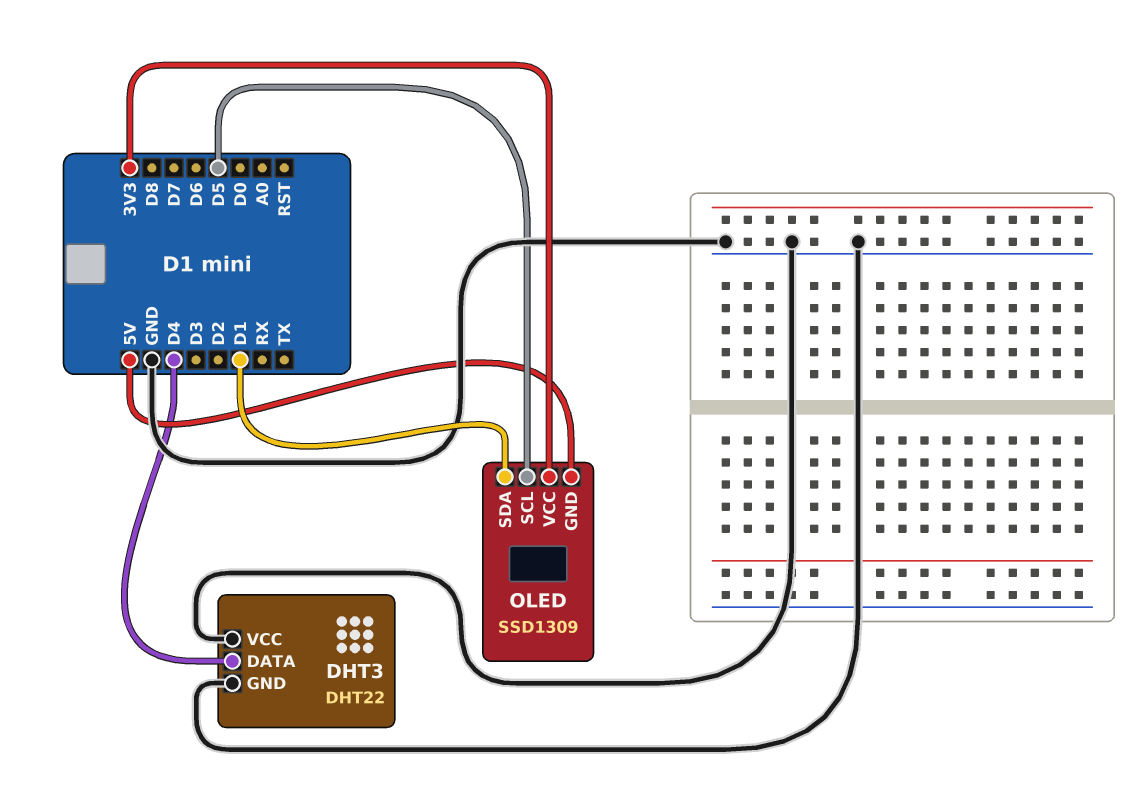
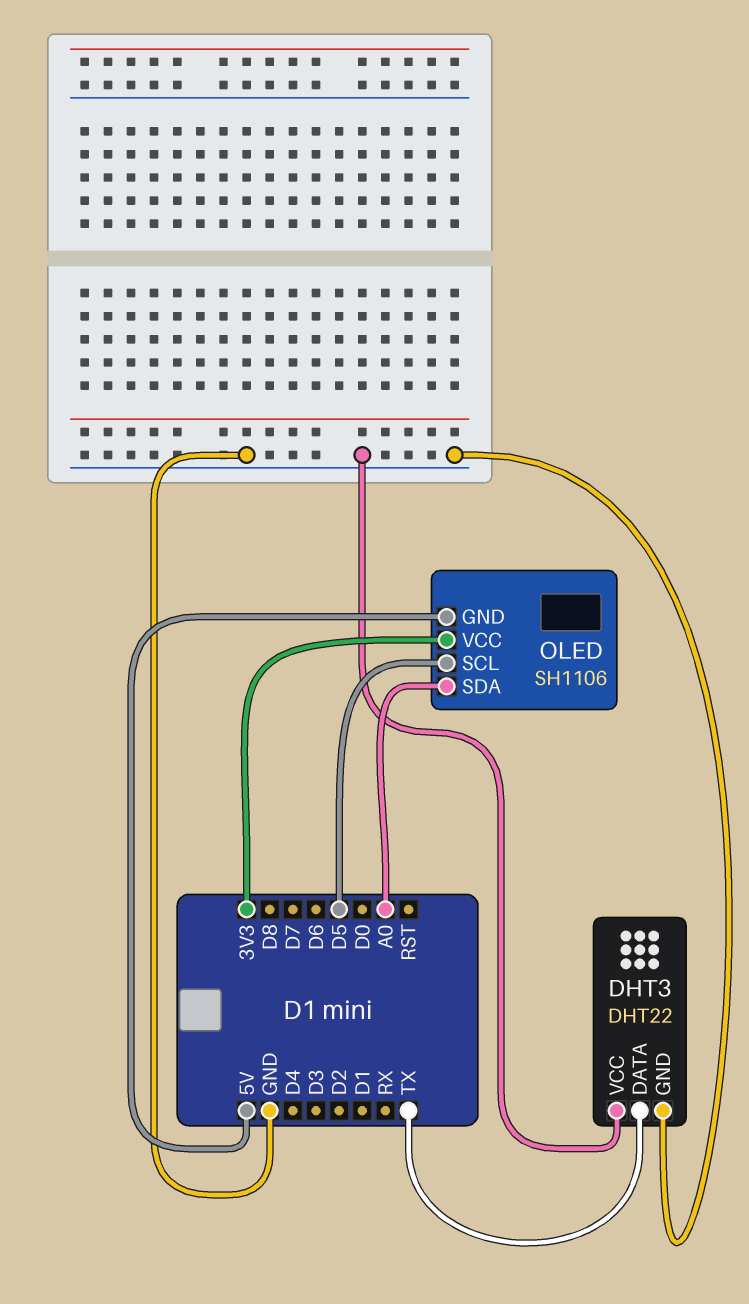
DHT3 pin DATA: D4 -> TX
OLED: SSD1309 -> SH1106
OLED pin SDA: D1 -> A0

